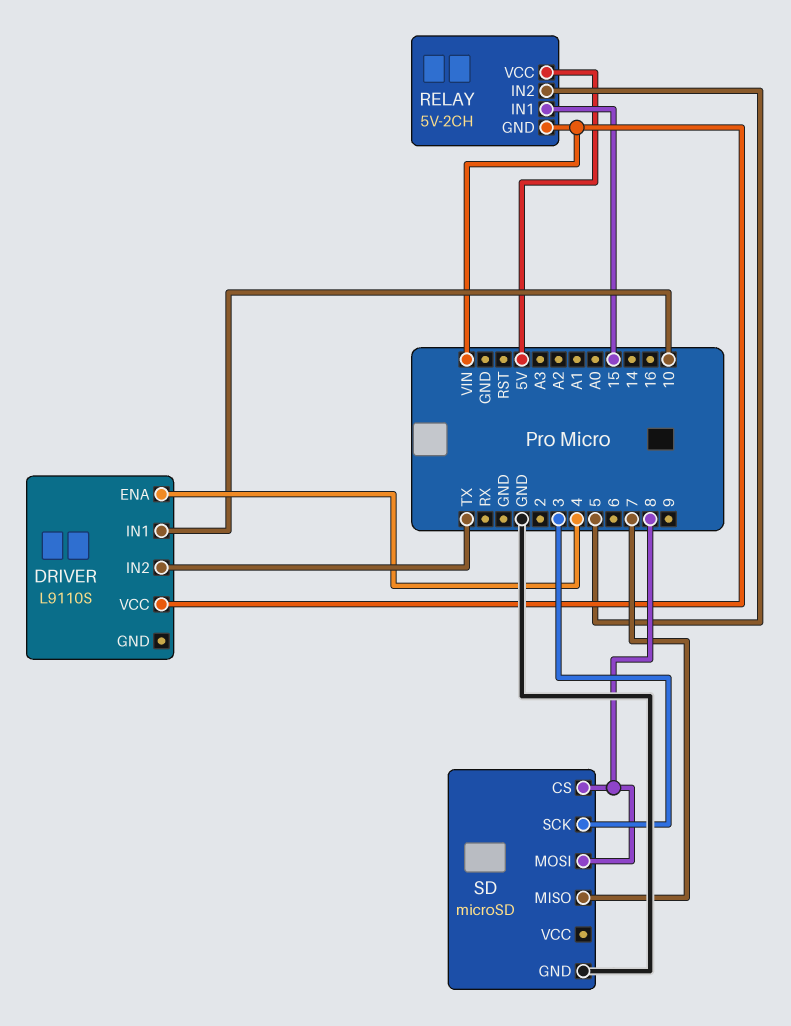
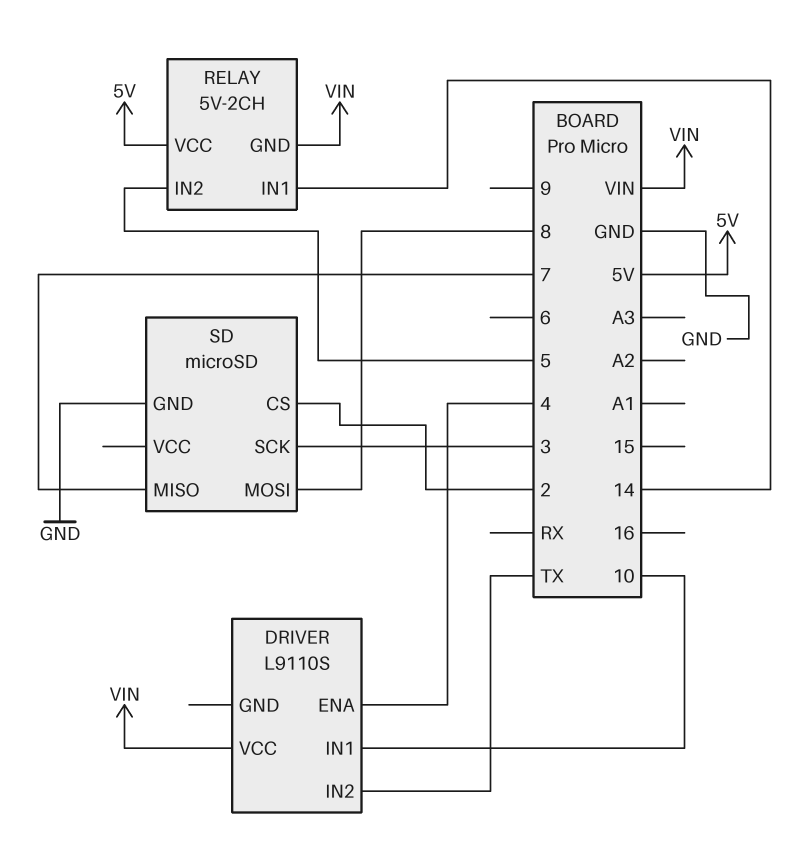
RELAY pin IN1: 15 -> 14
SD pin CS: 8 -> 2

